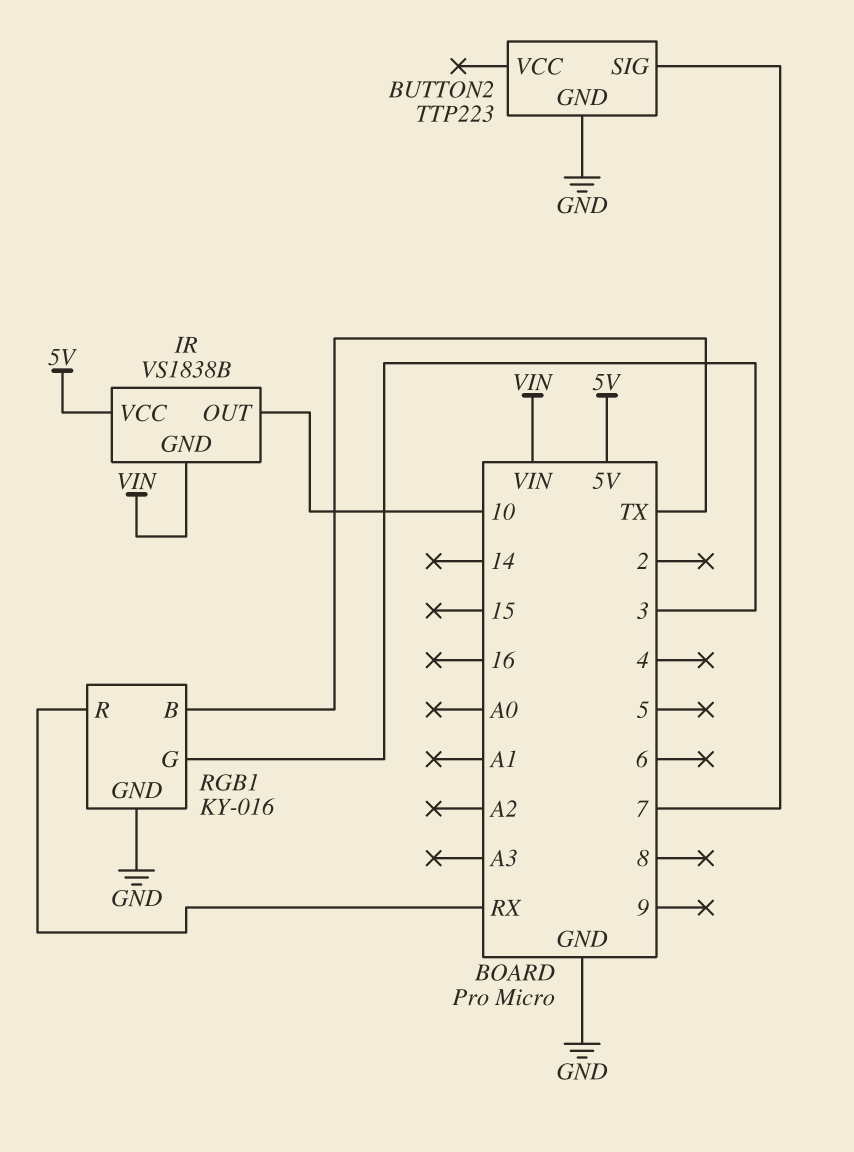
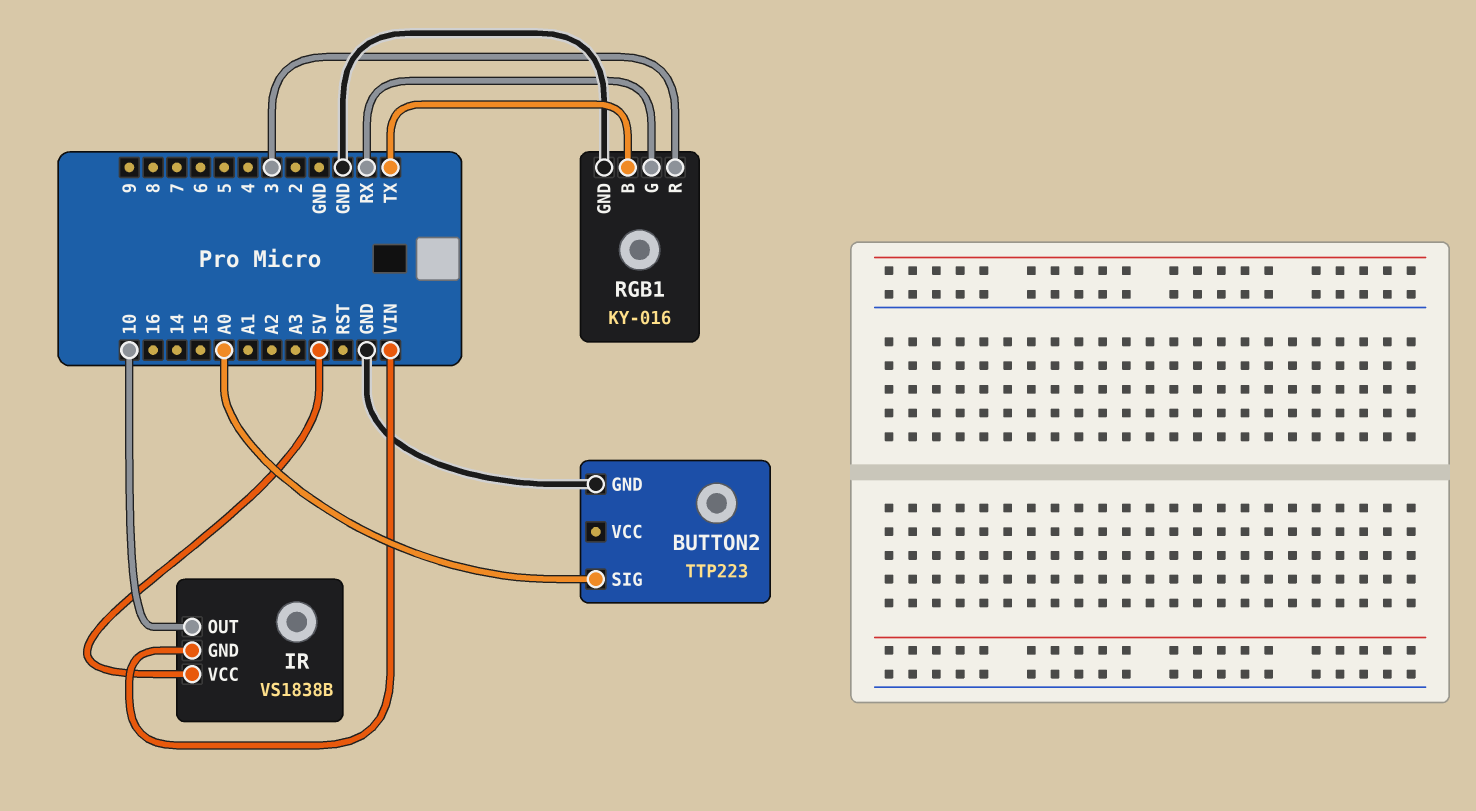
BUTTON2 pin SIG: 7 -> A0
RGB1 pin G: 3 -> RX
RGB1 pin R: RX -> 3

